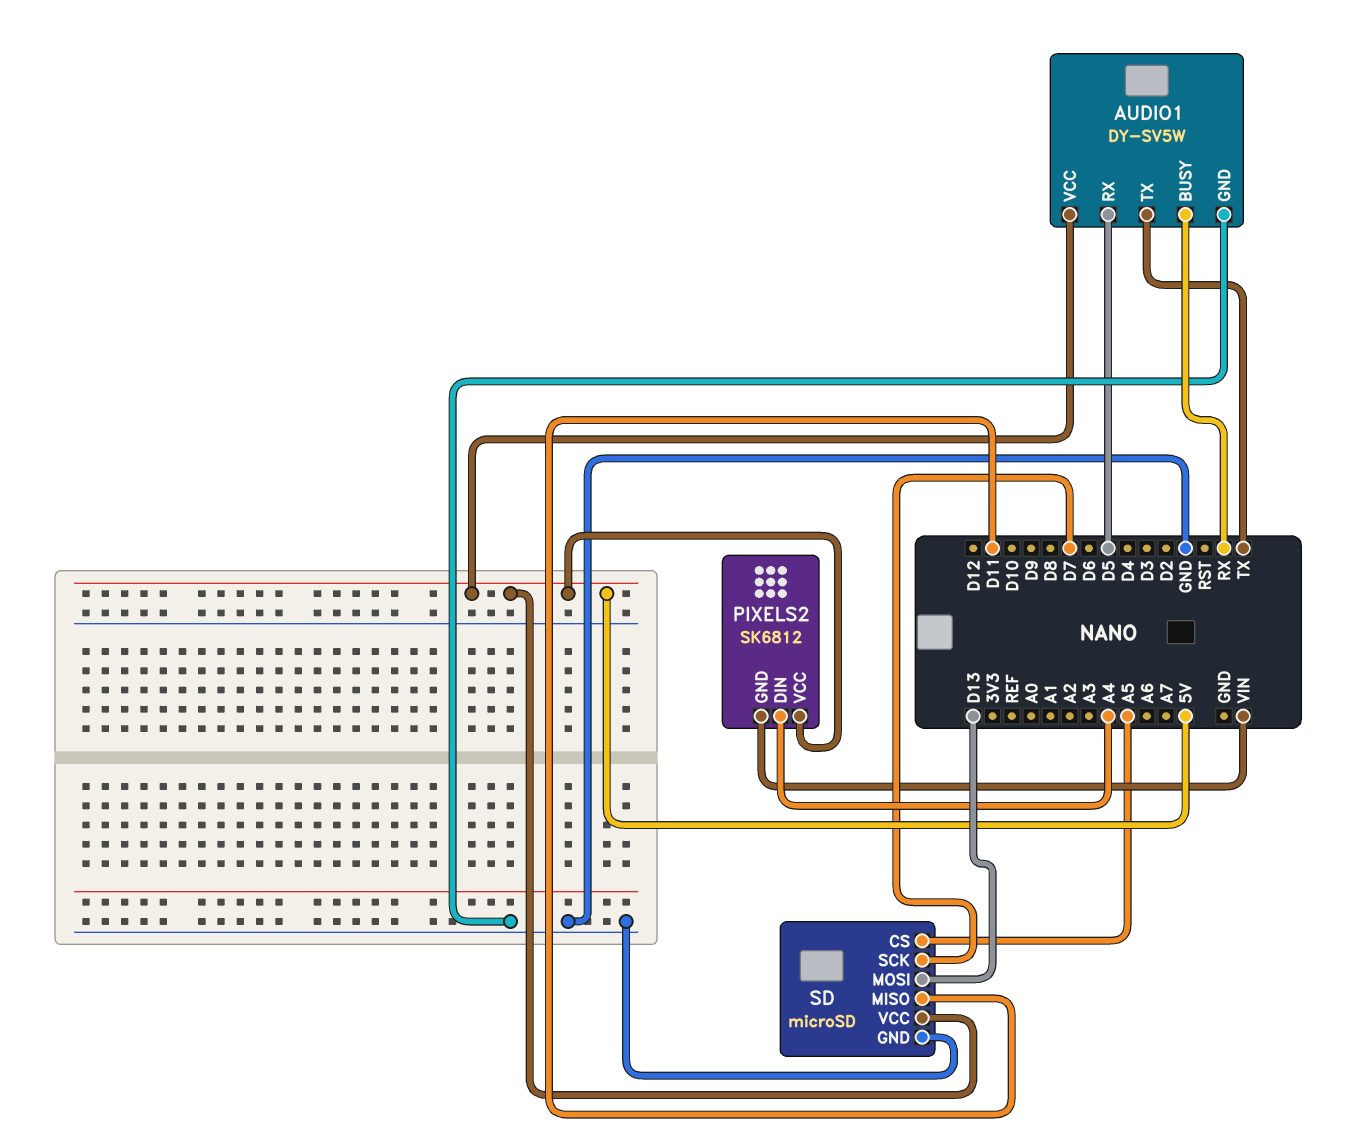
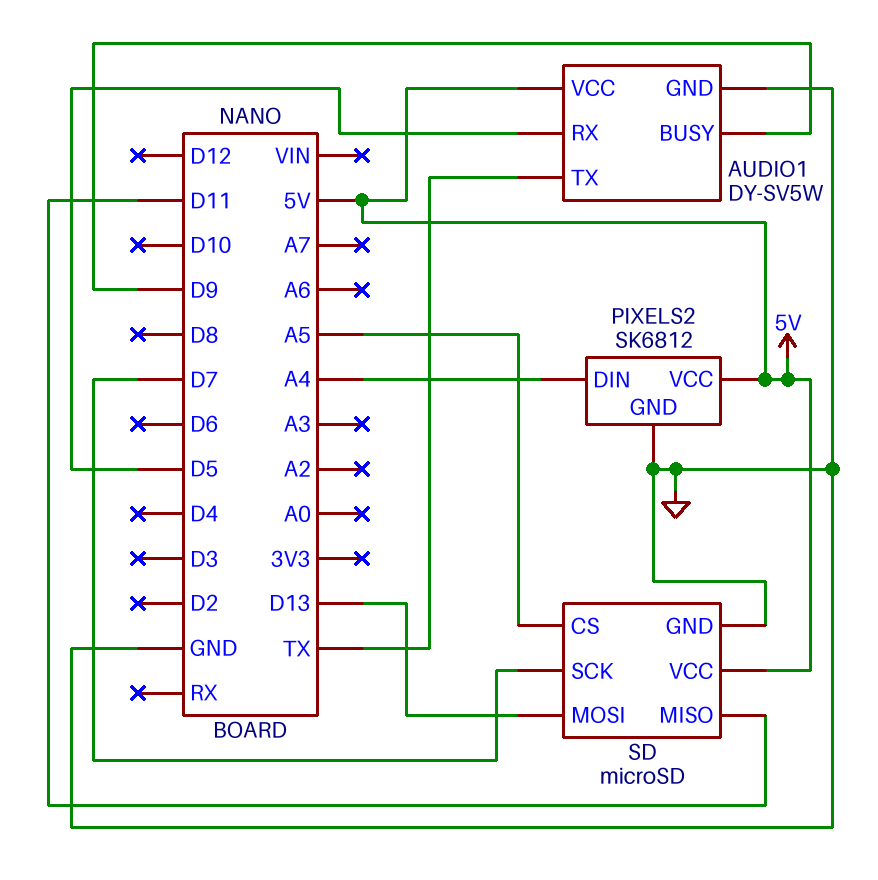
AUDIO1 pin BUSY: RX -> D9
PIXELS2 pin GND: VIN -> GND

